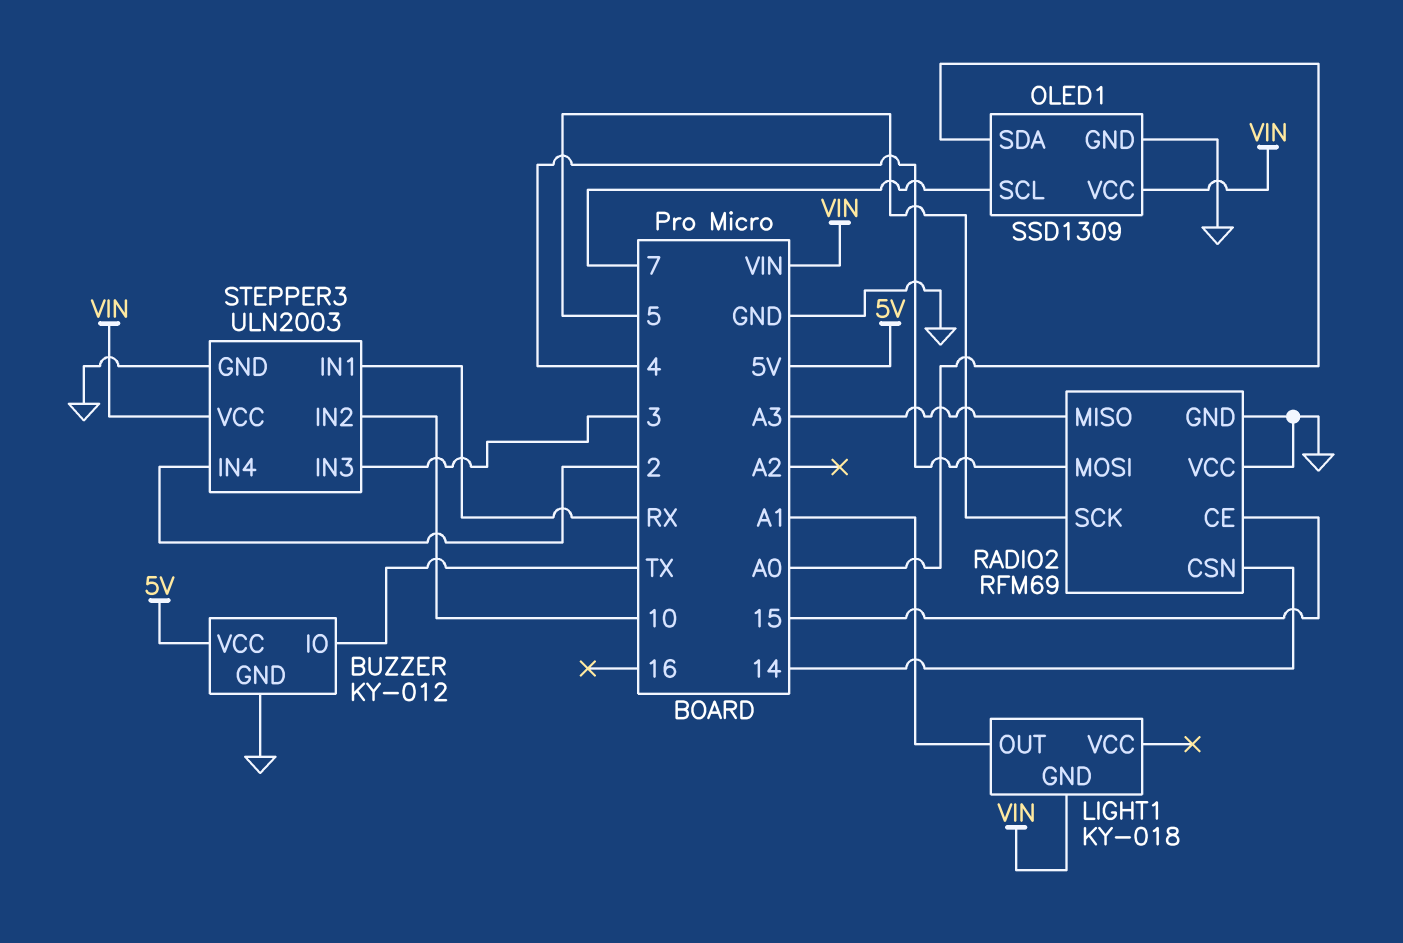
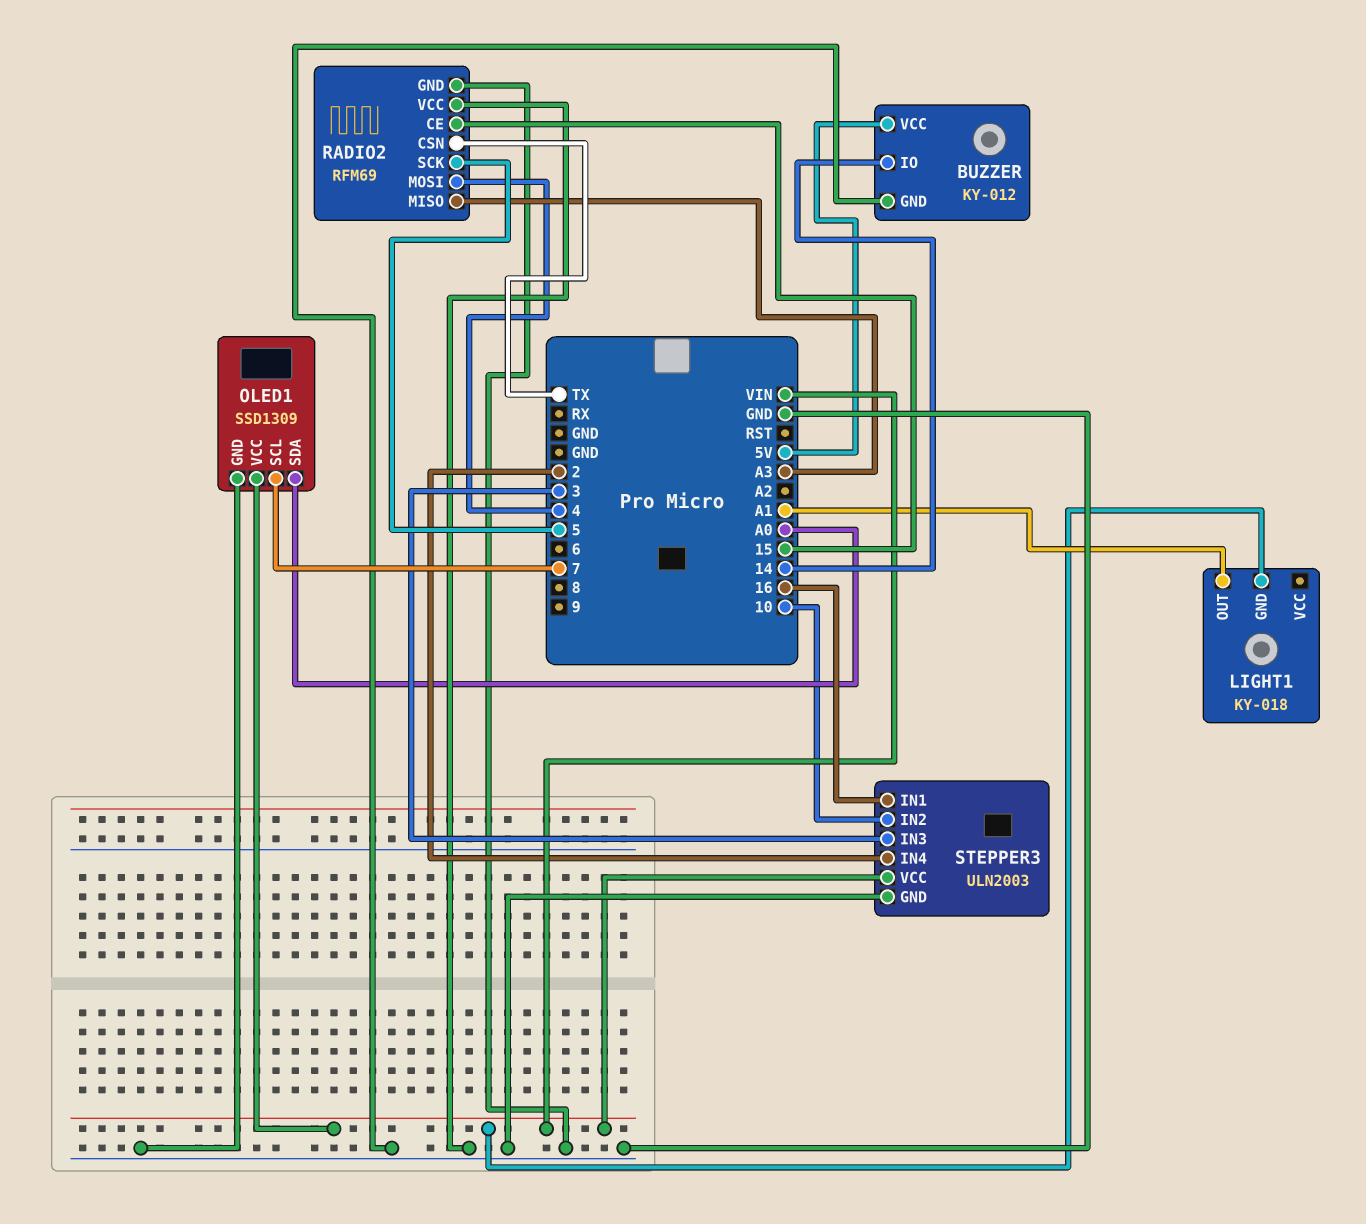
BUZZER pin IO: TX -> 14
RADIO2 pin CSN: 14 -> TX
STEPPER3 pin IN1: RX -> 16

